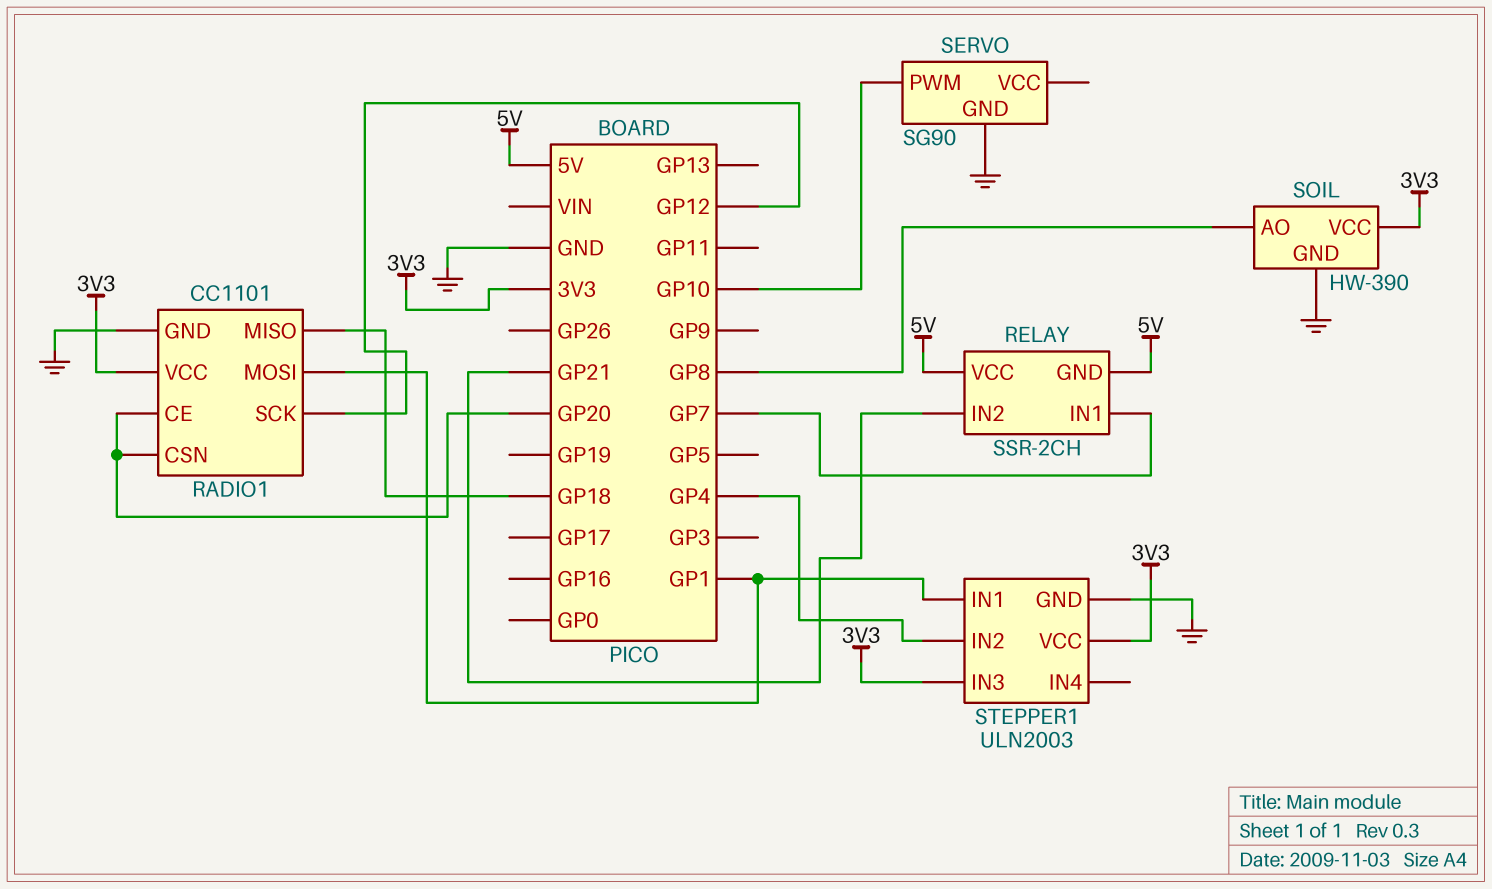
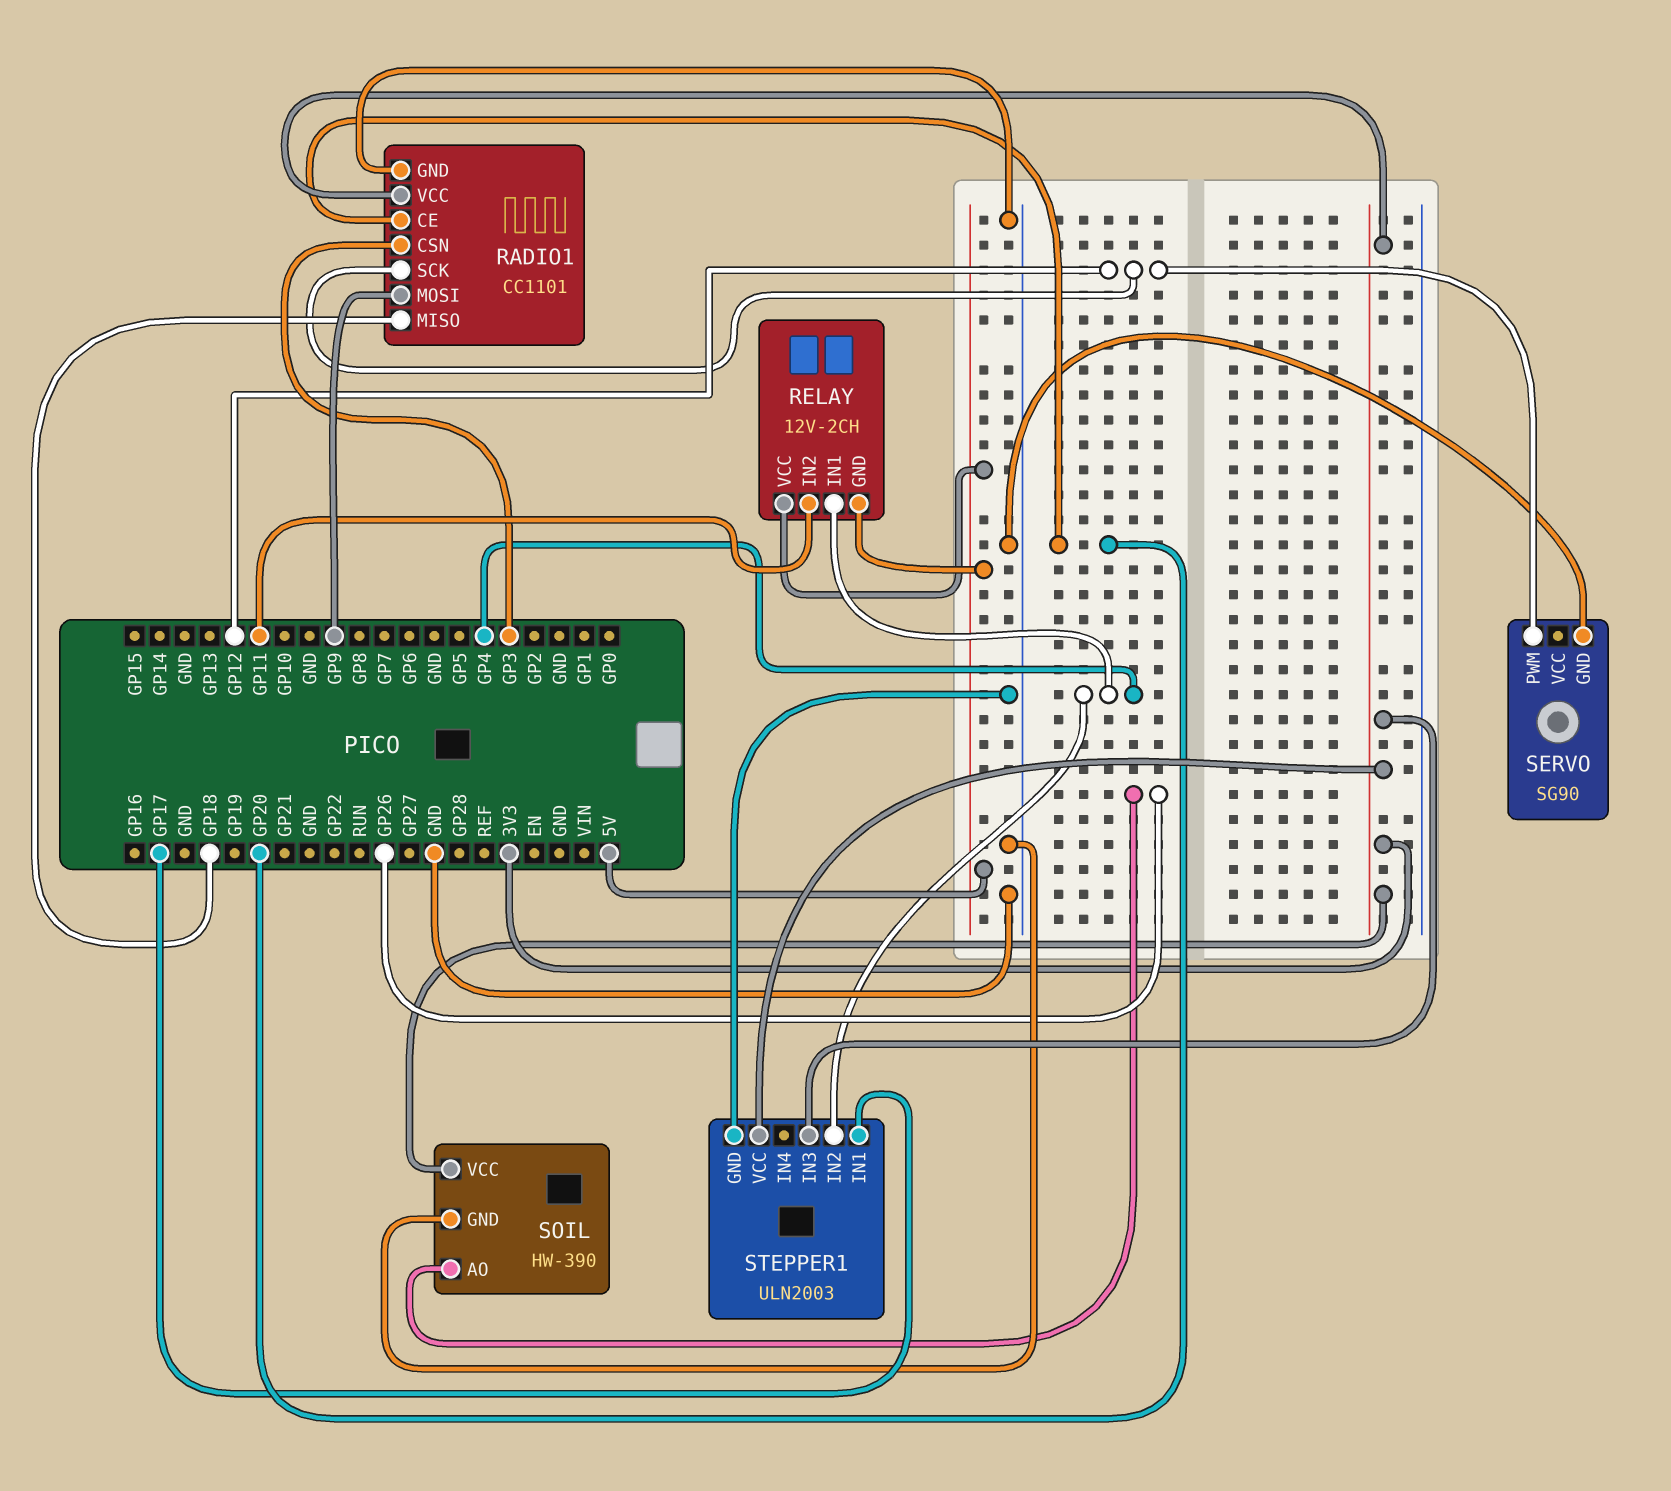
RADIO1 pin CSN: GP20 -> GP3
RADIO1 pin MOSI: GP1 -> GP9
RELAY: SSR-2CH -> 12V-2CH
RELAY pin IN1: GP7 -> GP4
RELAY pin IN2: GP21 -> GP11
SERVO pin PWM: GP10 -> GP12
SOIL pin AO: GP8 -> GP26
STEPPER1 pin IN1: GP1 -> GP17

